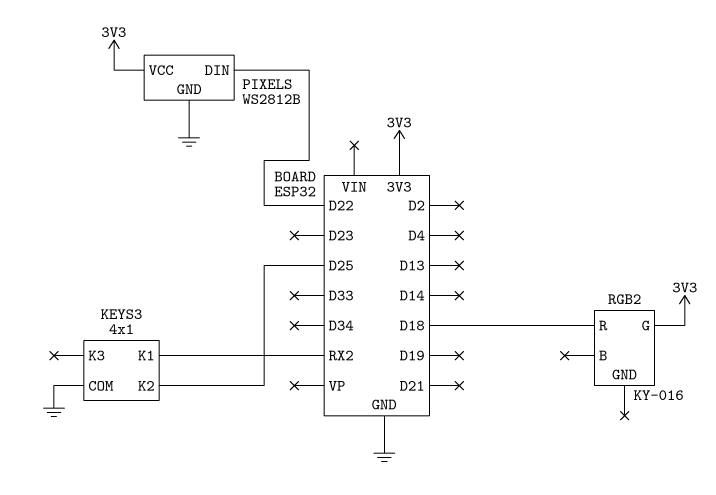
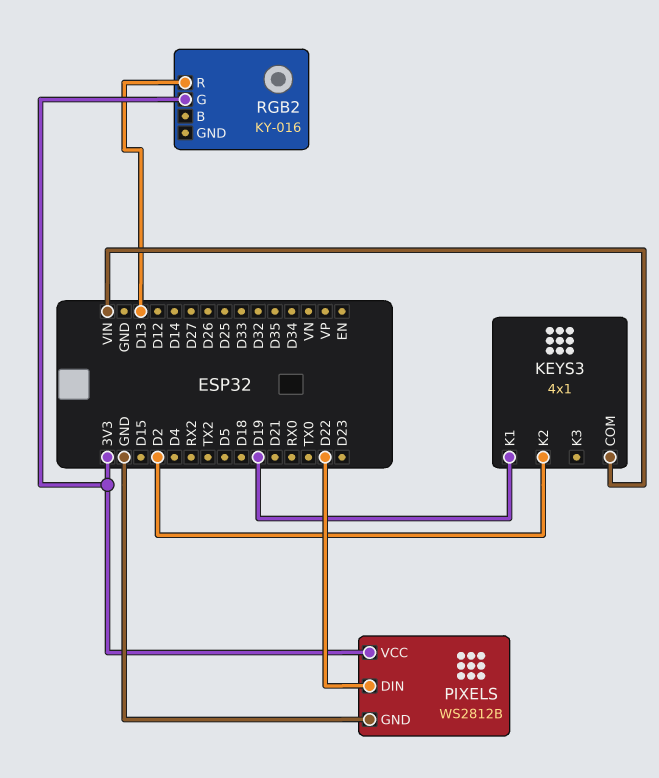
KEYS3 pin COM: GND -> VIN
KEYS3 pin K1: RX2 -> D19
KEYS3 pin K2: D25 -> D2
RGB2 pin R: D18 -> D13

